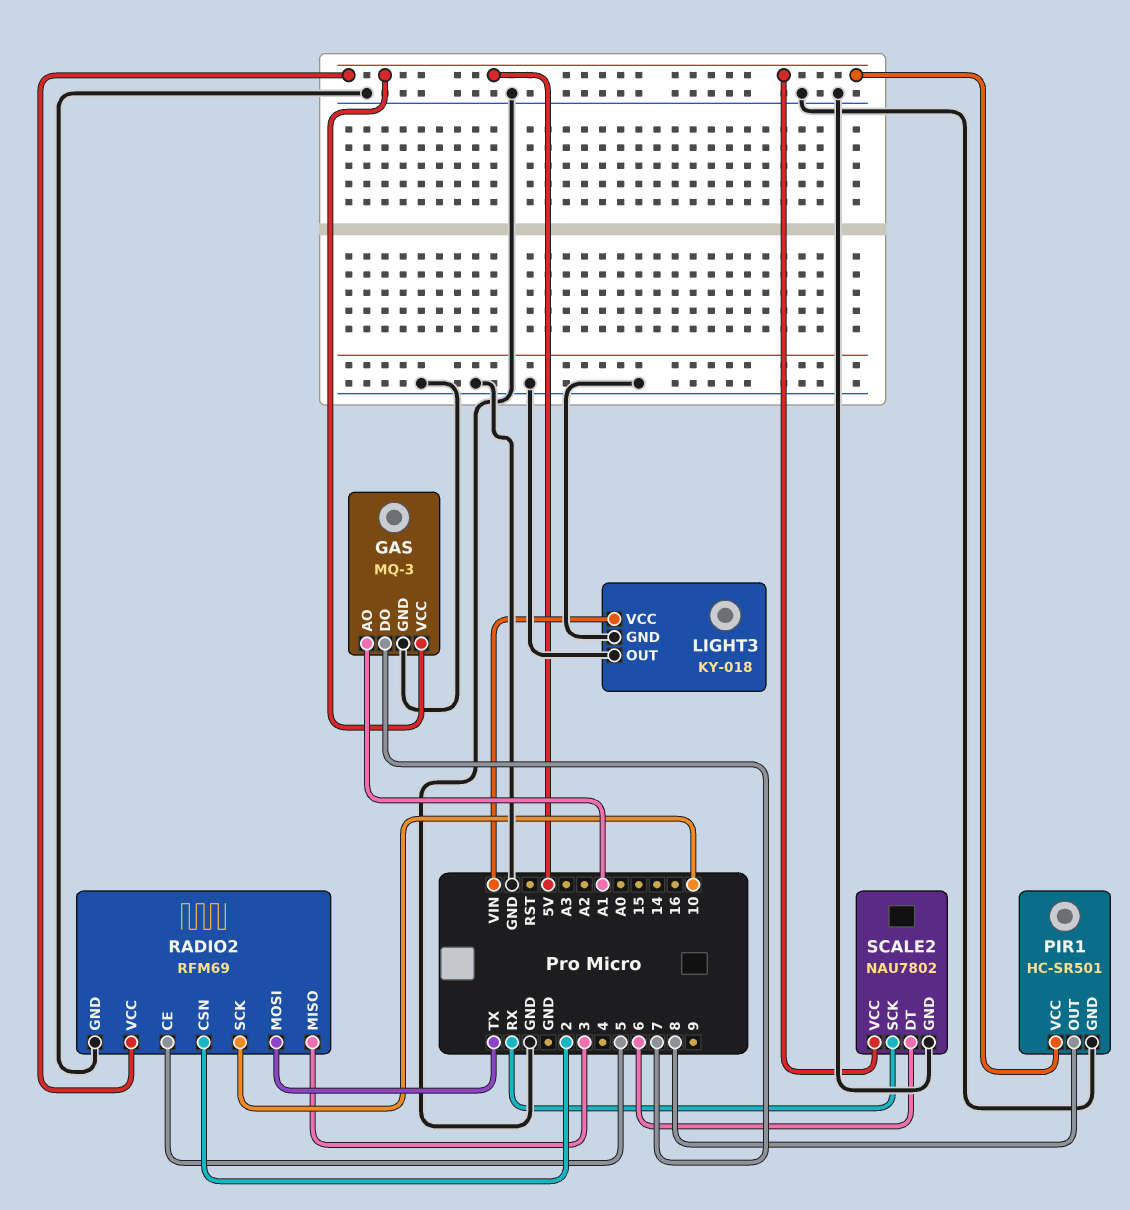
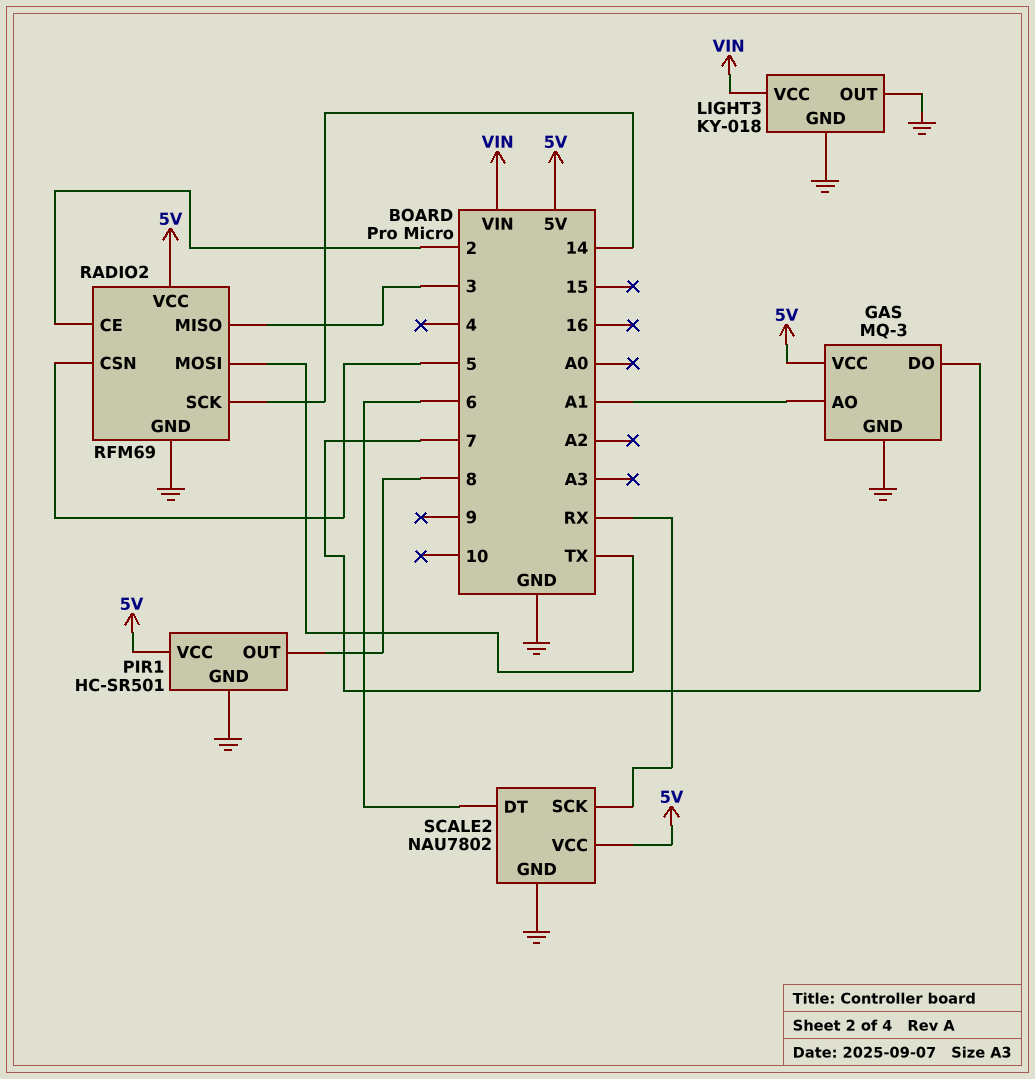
RADIO2 pin CE: 5 -> 2
RADIO2 pin CSN: 2 -> 5
RADIO2 pin SCK: 10 -> 14

